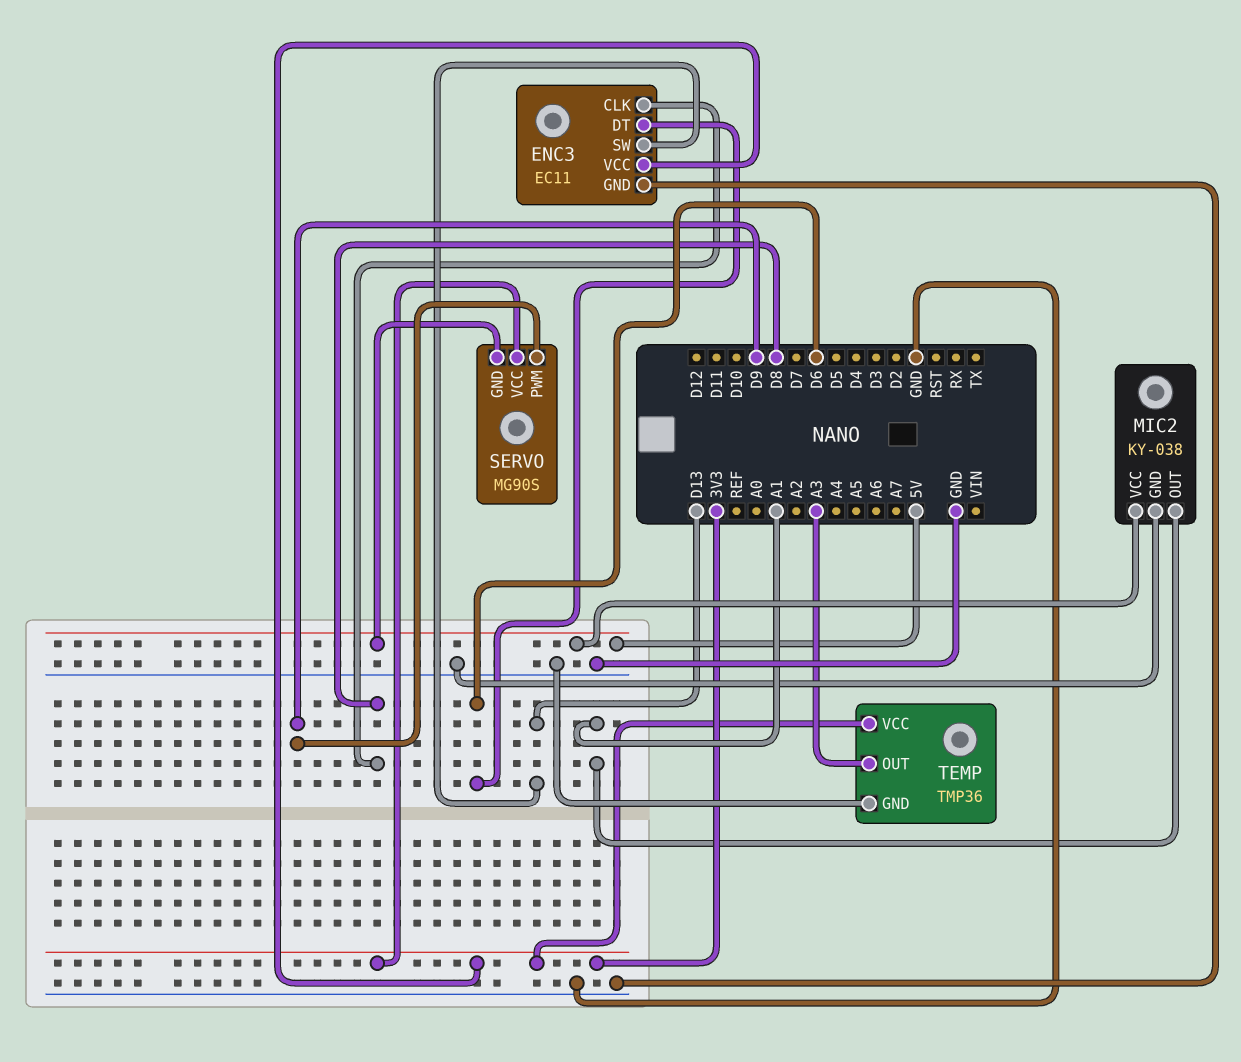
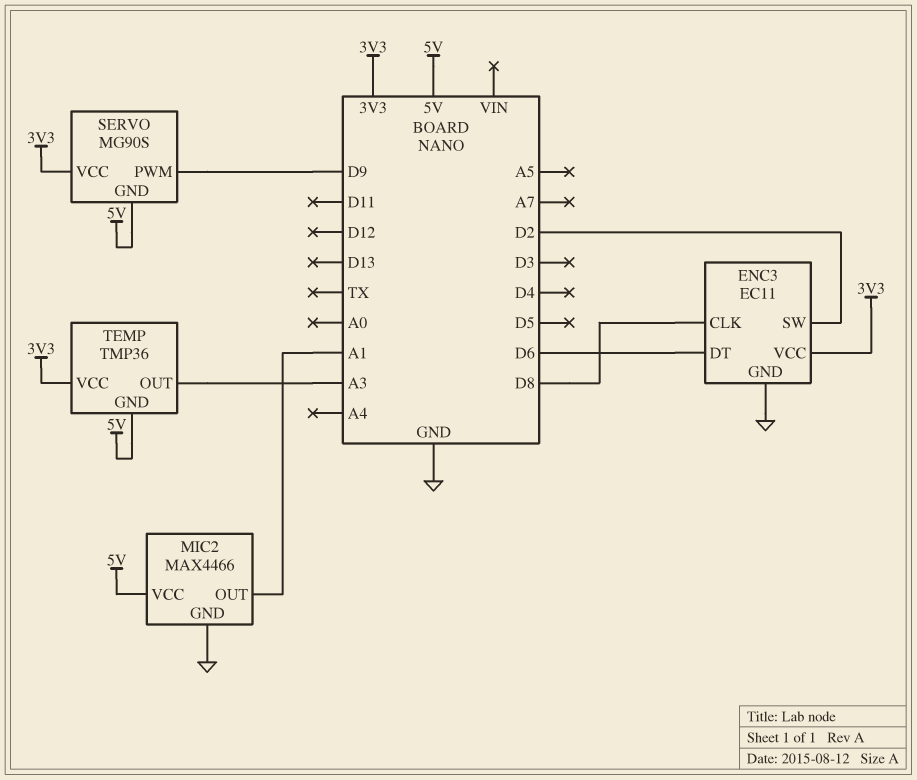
ENC3 pin SW: D13 -> D2
MIC2: KY-038 -> MAX4466
TEMP pin GND: GND -> 5V

